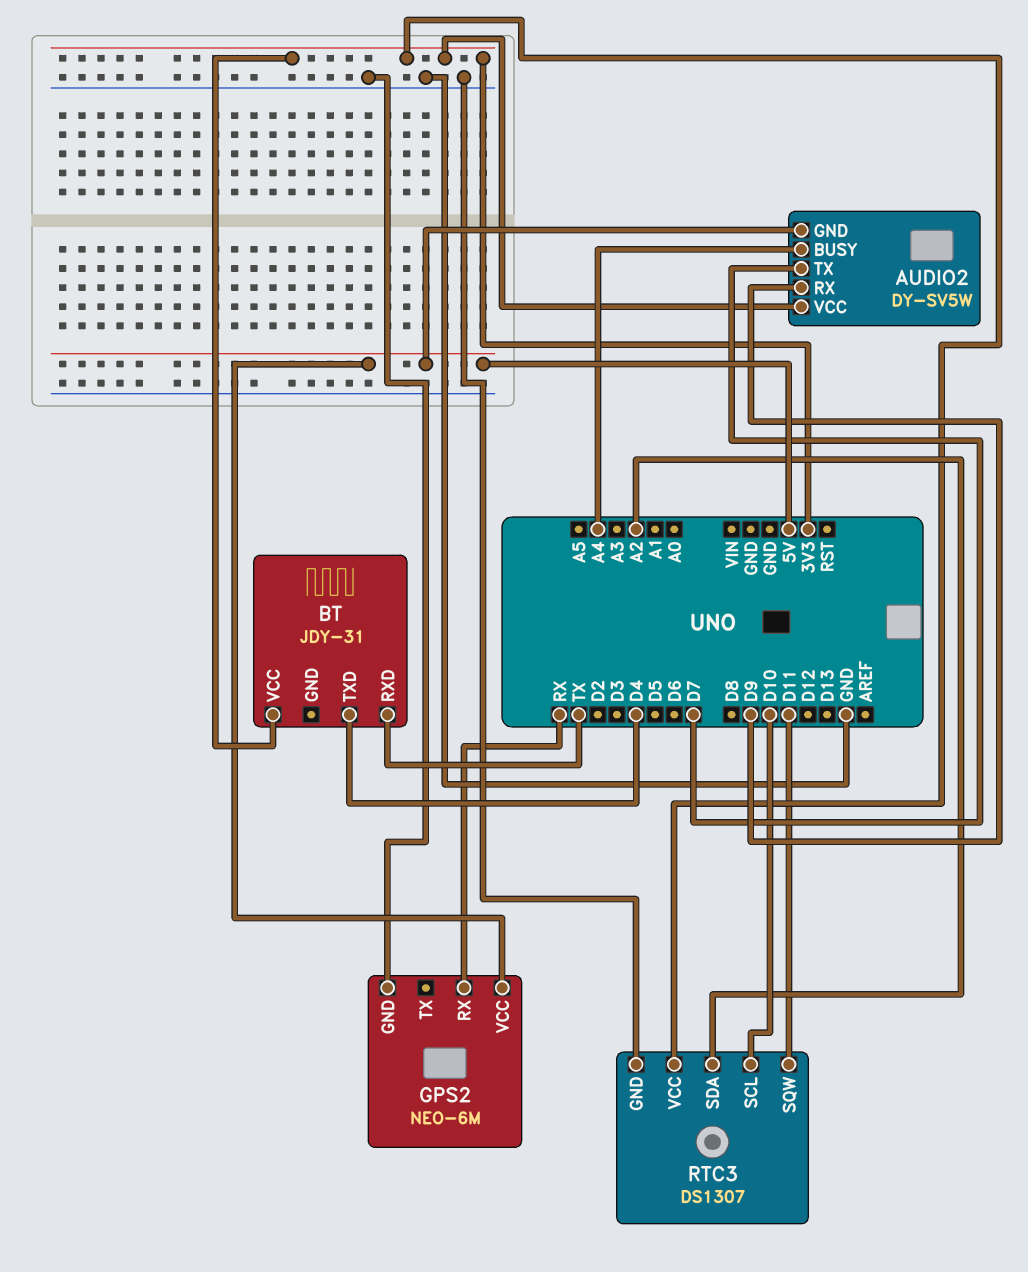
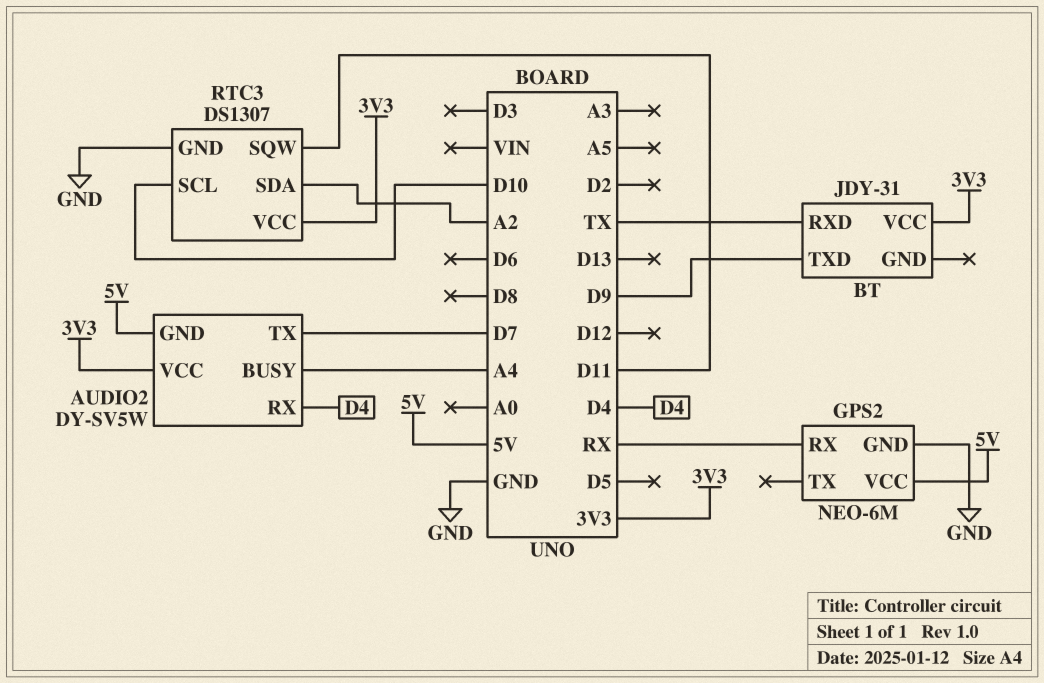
AUDIO2 pin RX: D9 -> D4
BT pin TXD: D4 -> D9

